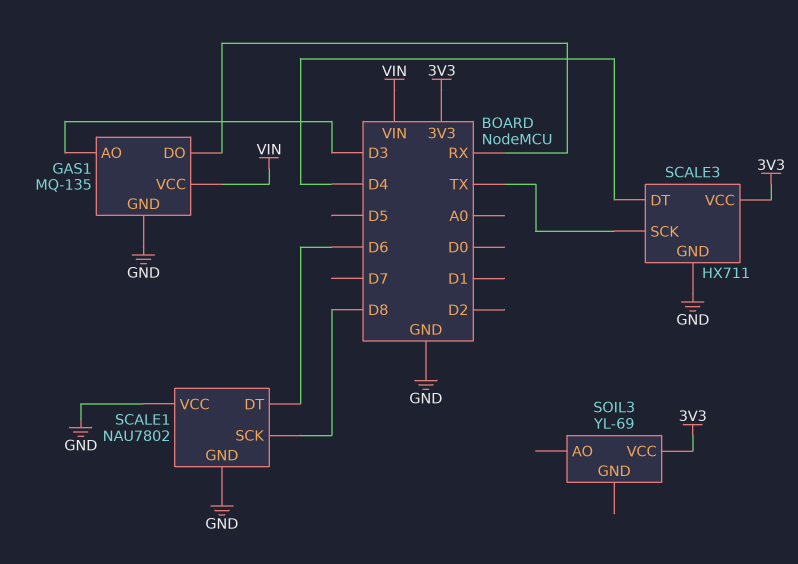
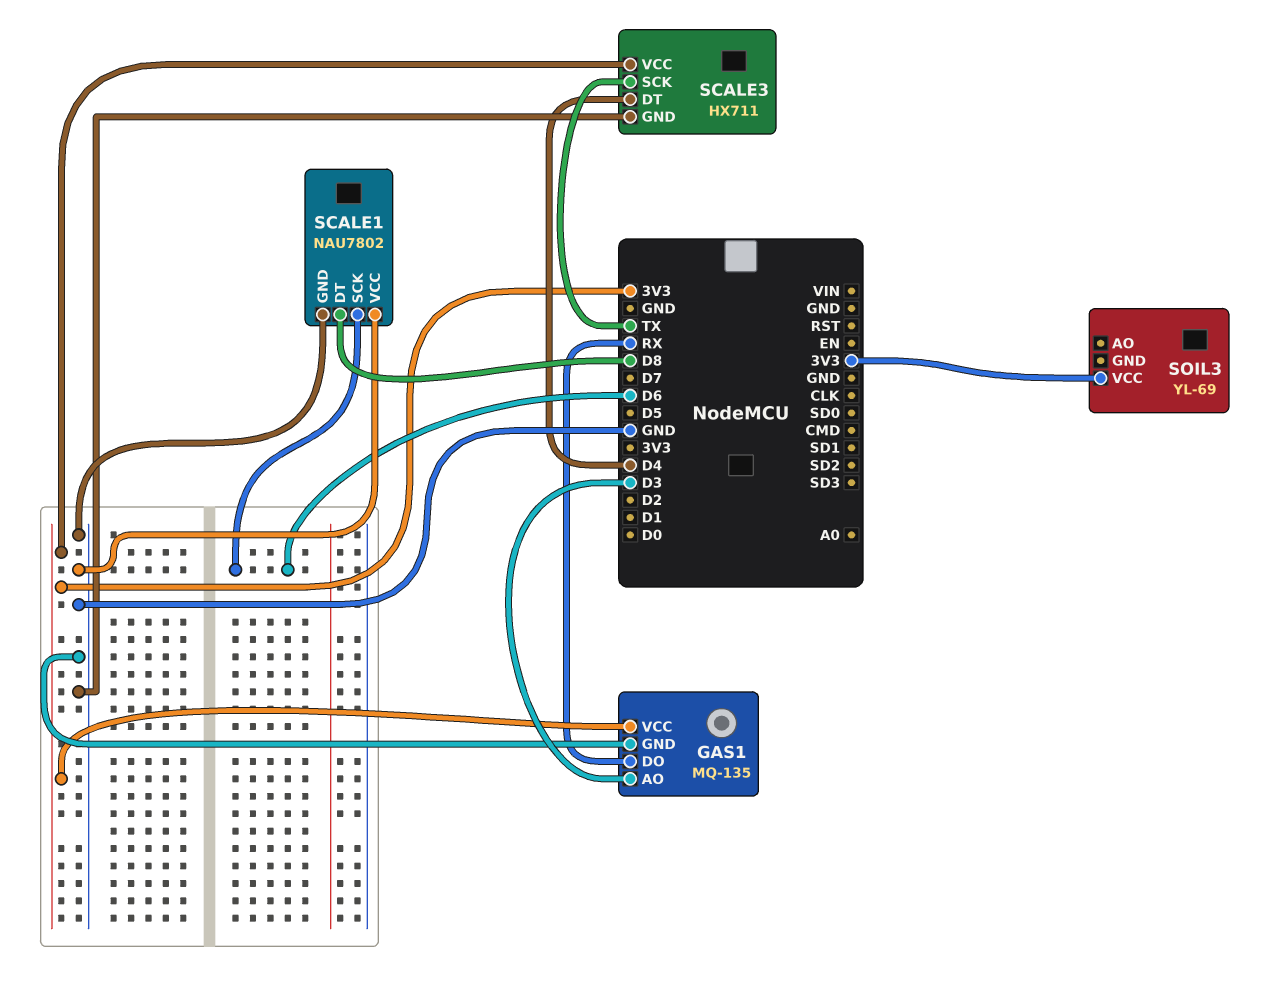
GAS1 pin VCC: VIN -> 3V3
SCALE1 pin DT: D6 -> D8
SCALE1 pin SCK: D8 -> D6

